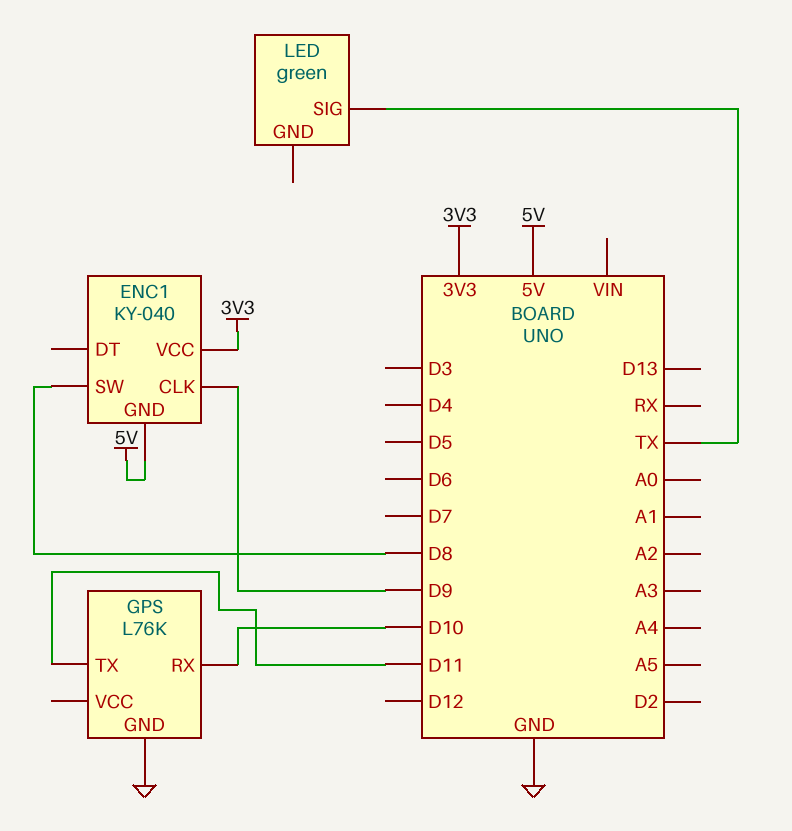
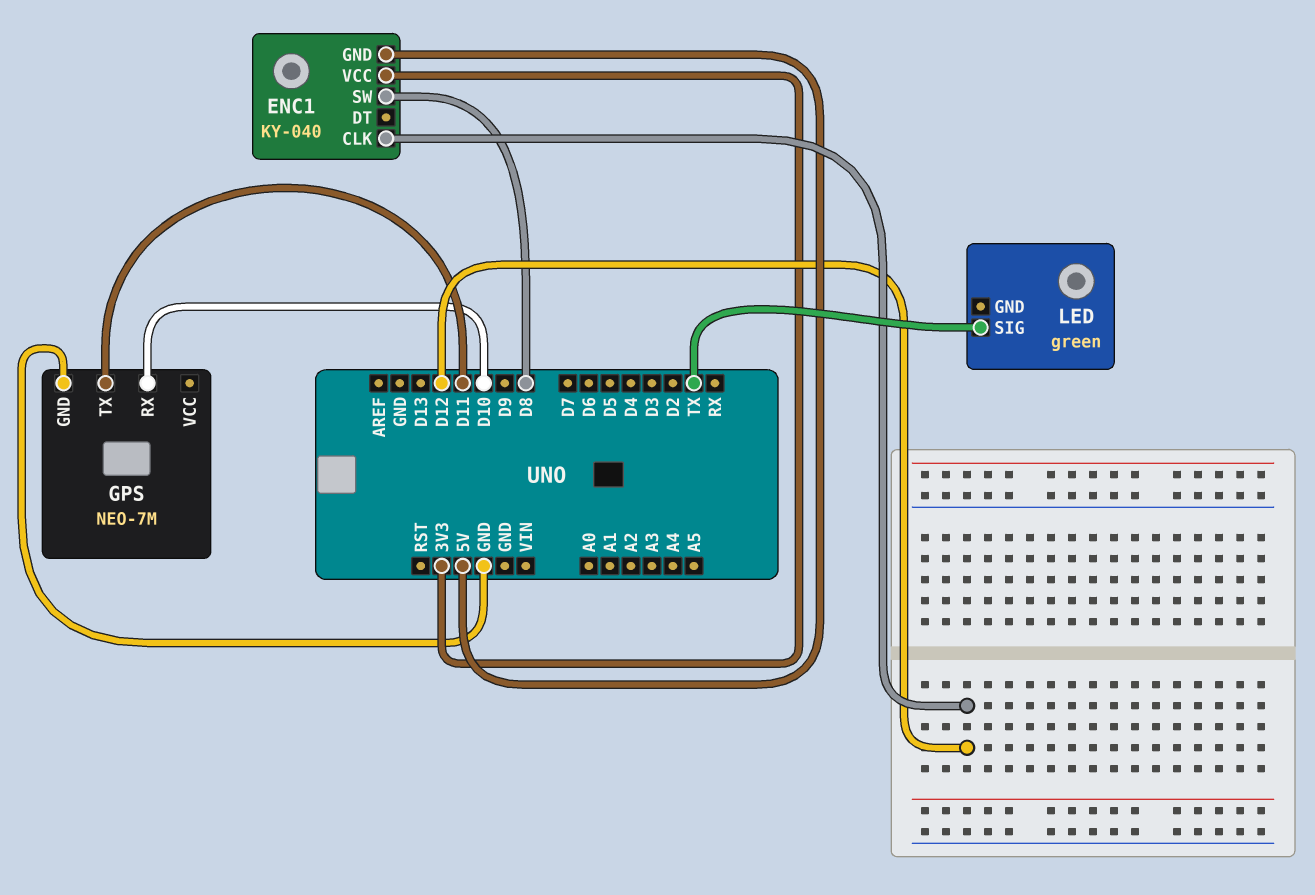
ENC1 pin CLK: D9 -> D12
GPS: L76K -> NEO-7M

